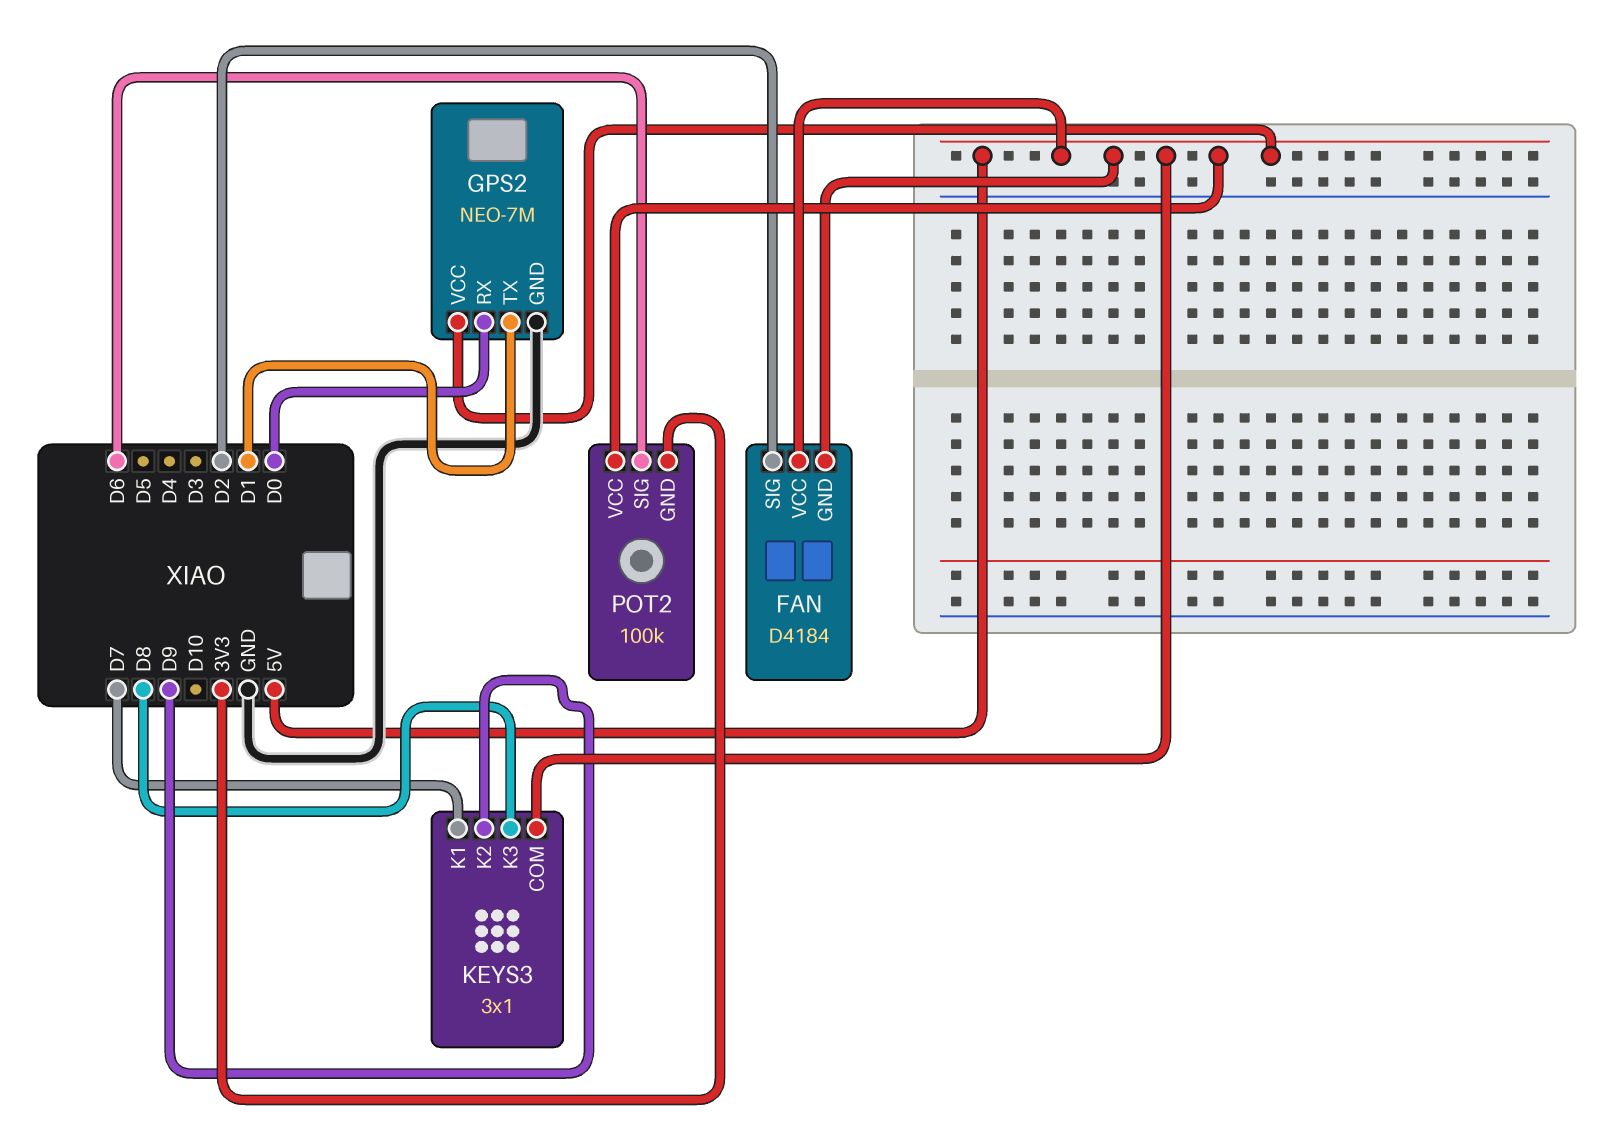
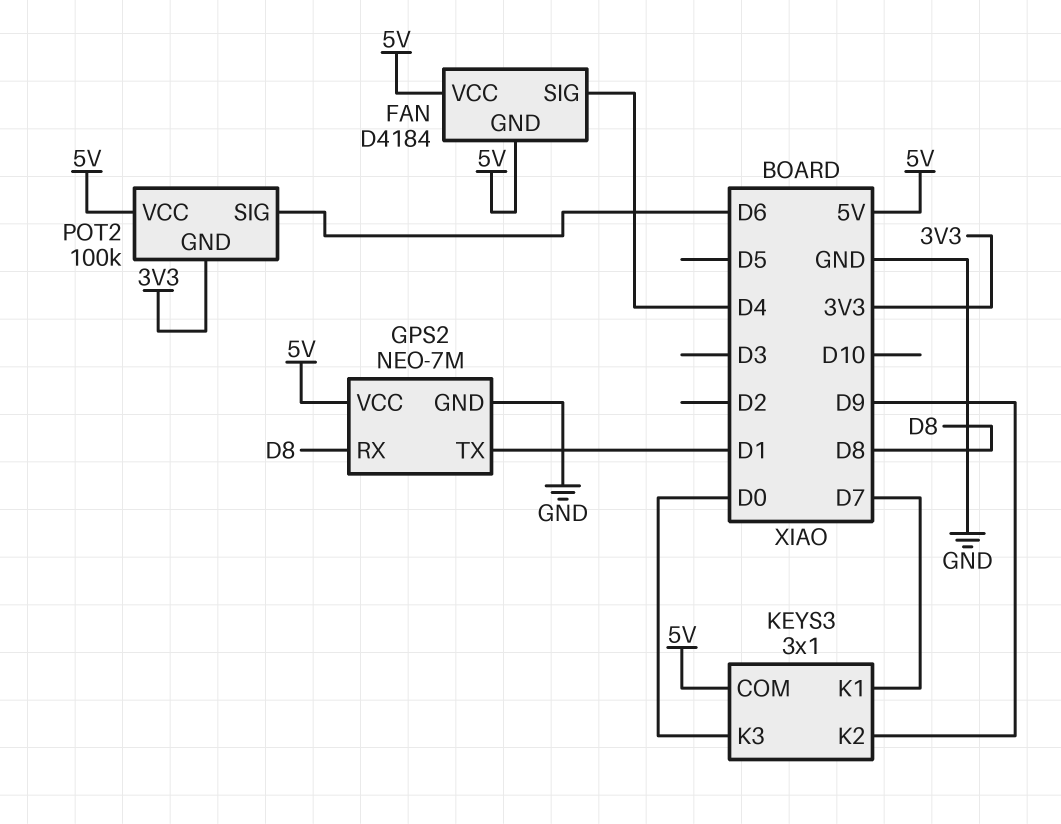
FAN pin SIG: D2 -> D4
GPS2 pin RX: D0 -> D8
KEYS3 pin K3: D8 -> D0

